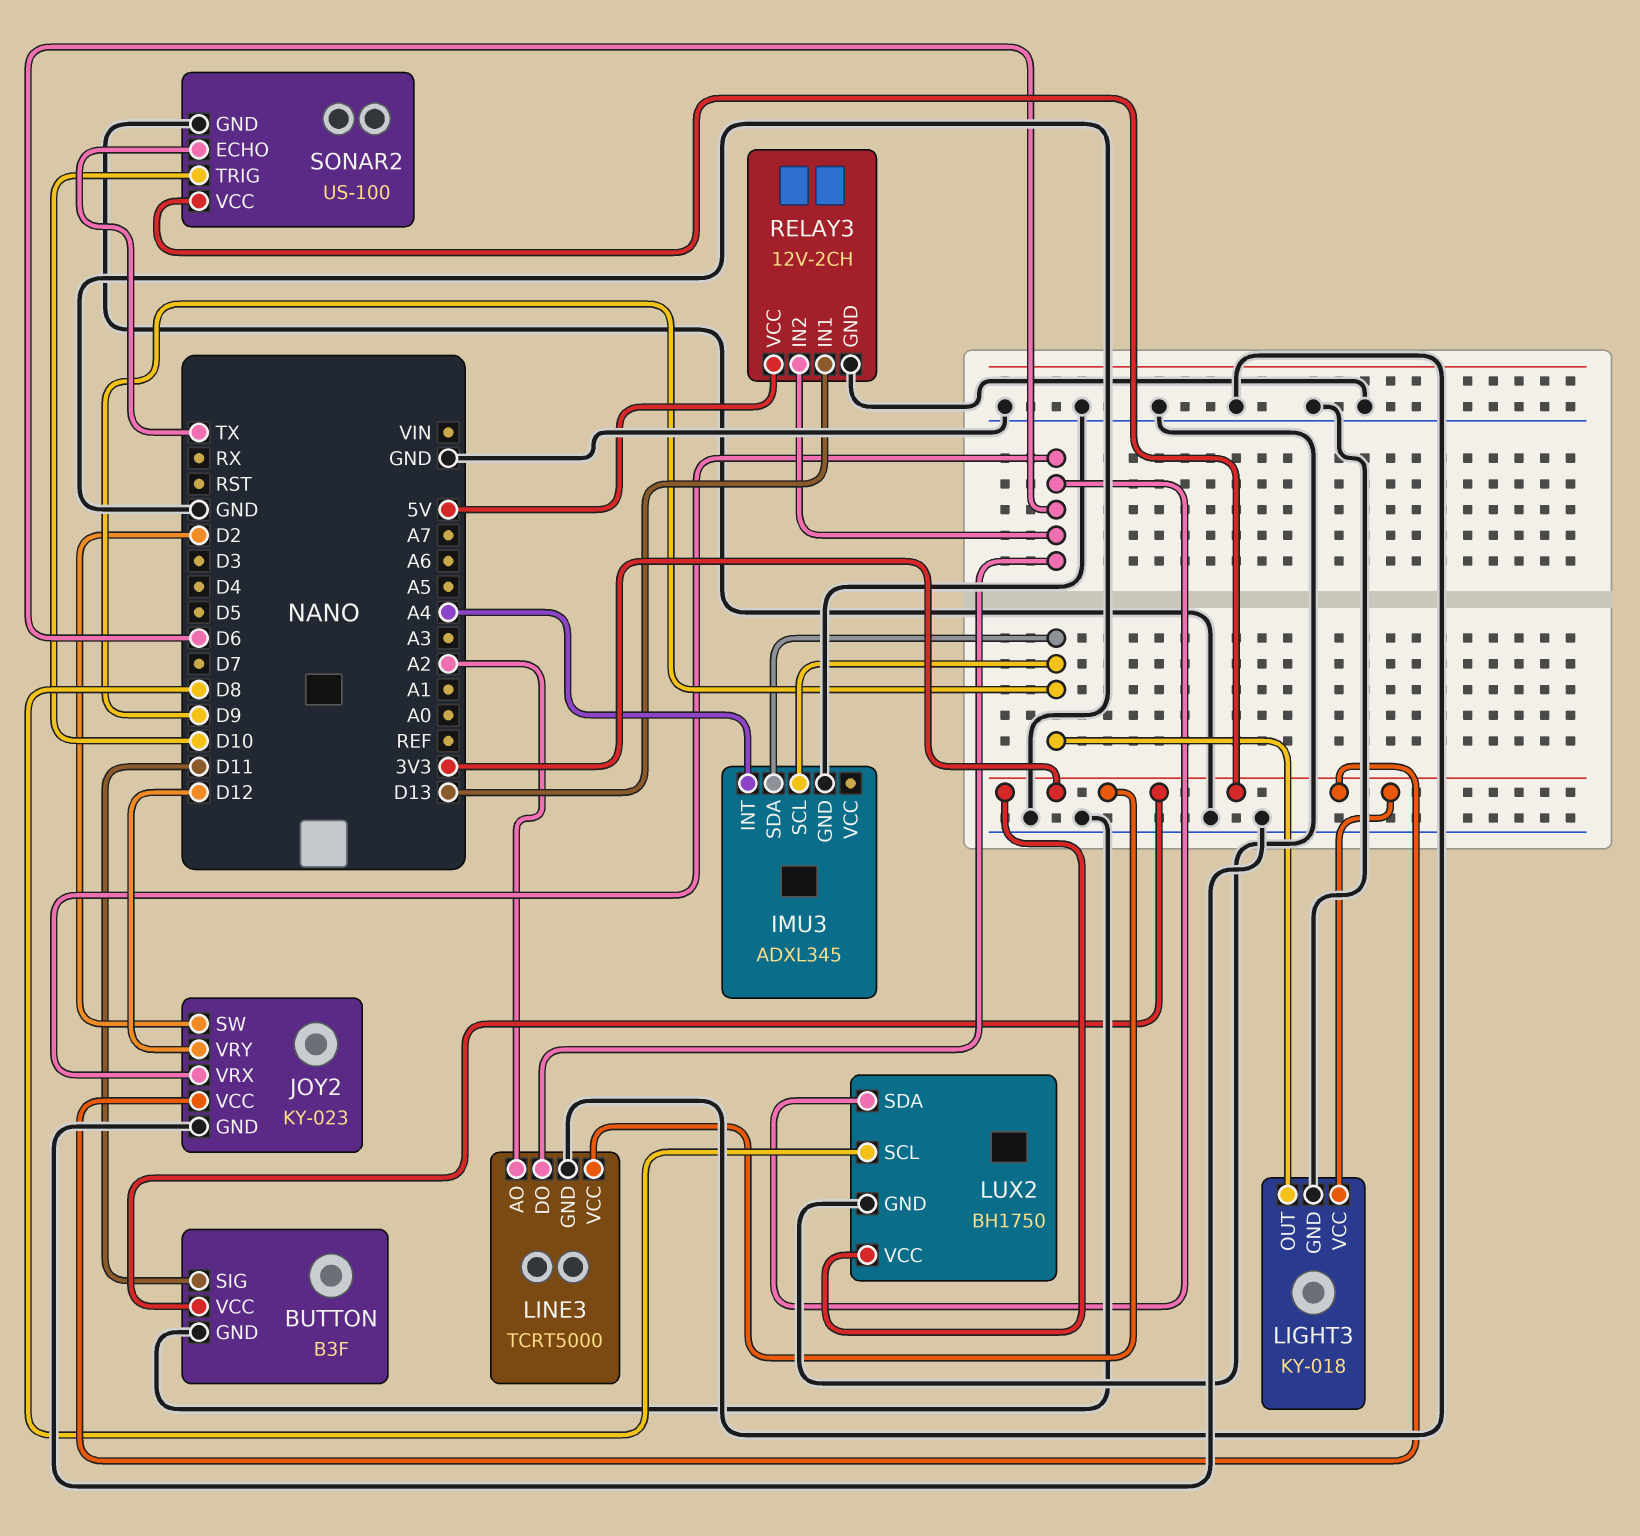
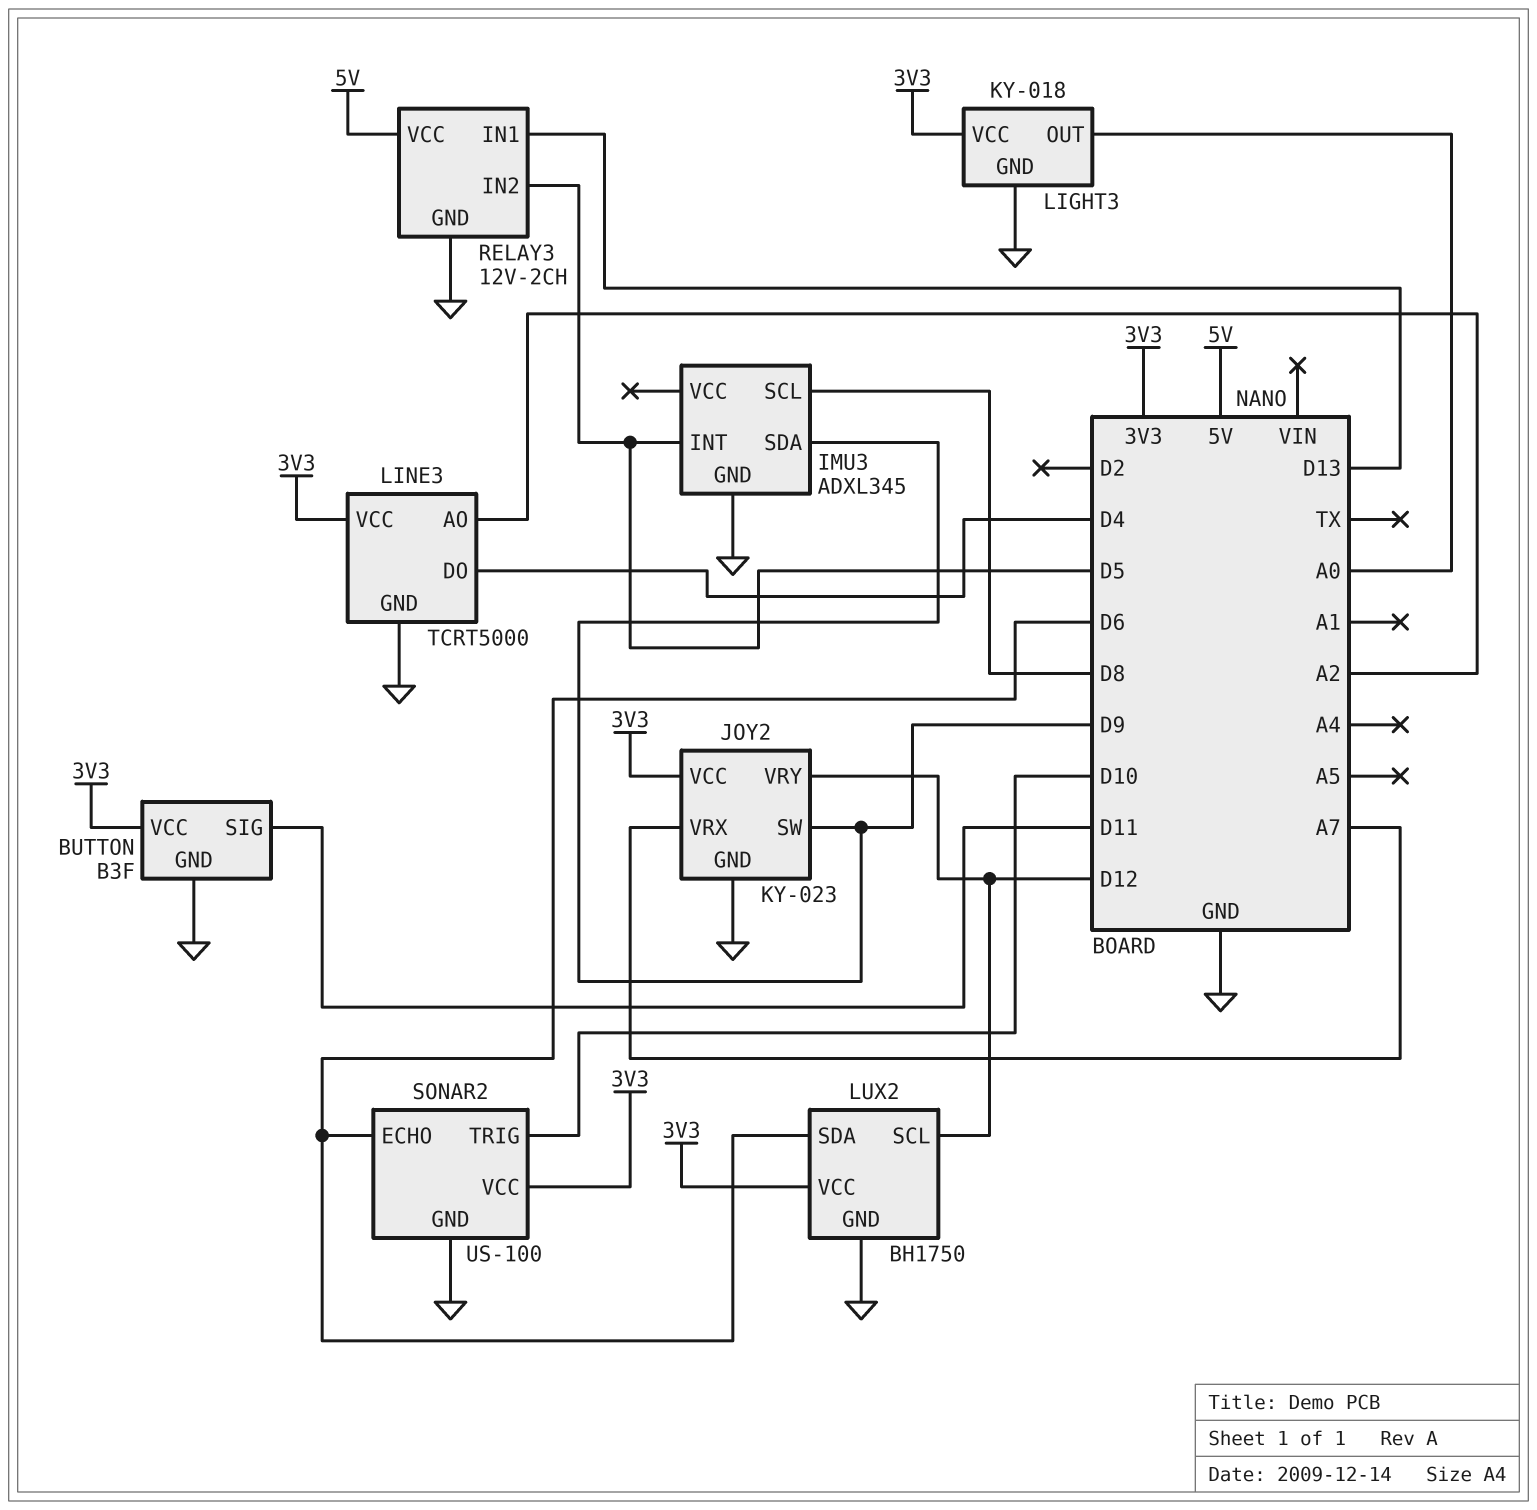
IMU3 pin INT: A4 -> D5
IMU3 pin SCL: D9 -> D8
JOY2 pin SW: D2 -> D9
JOY2 pin VRX: D6 -> A7
LIGHT3 pin OUT: D9 -> A0
LINE3 pin DO: D6 -> D4
LUX2 pin SCL: D8 -> D12
RELAY3 pin IN2: D6 -> D5
SONAR2 pin ECHO: TX -> D6

